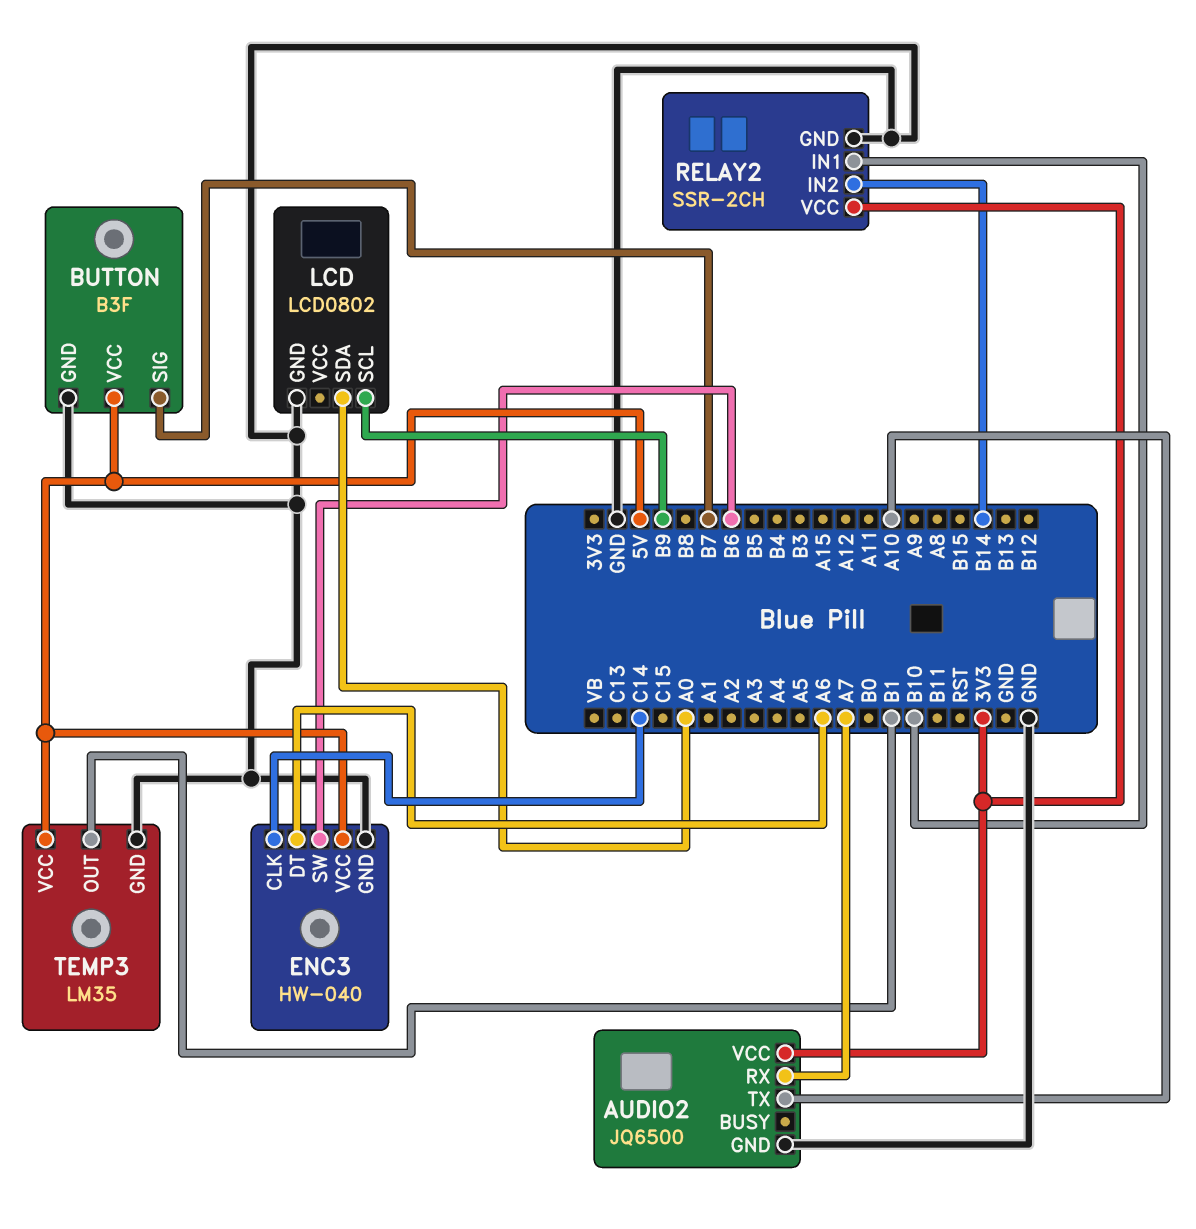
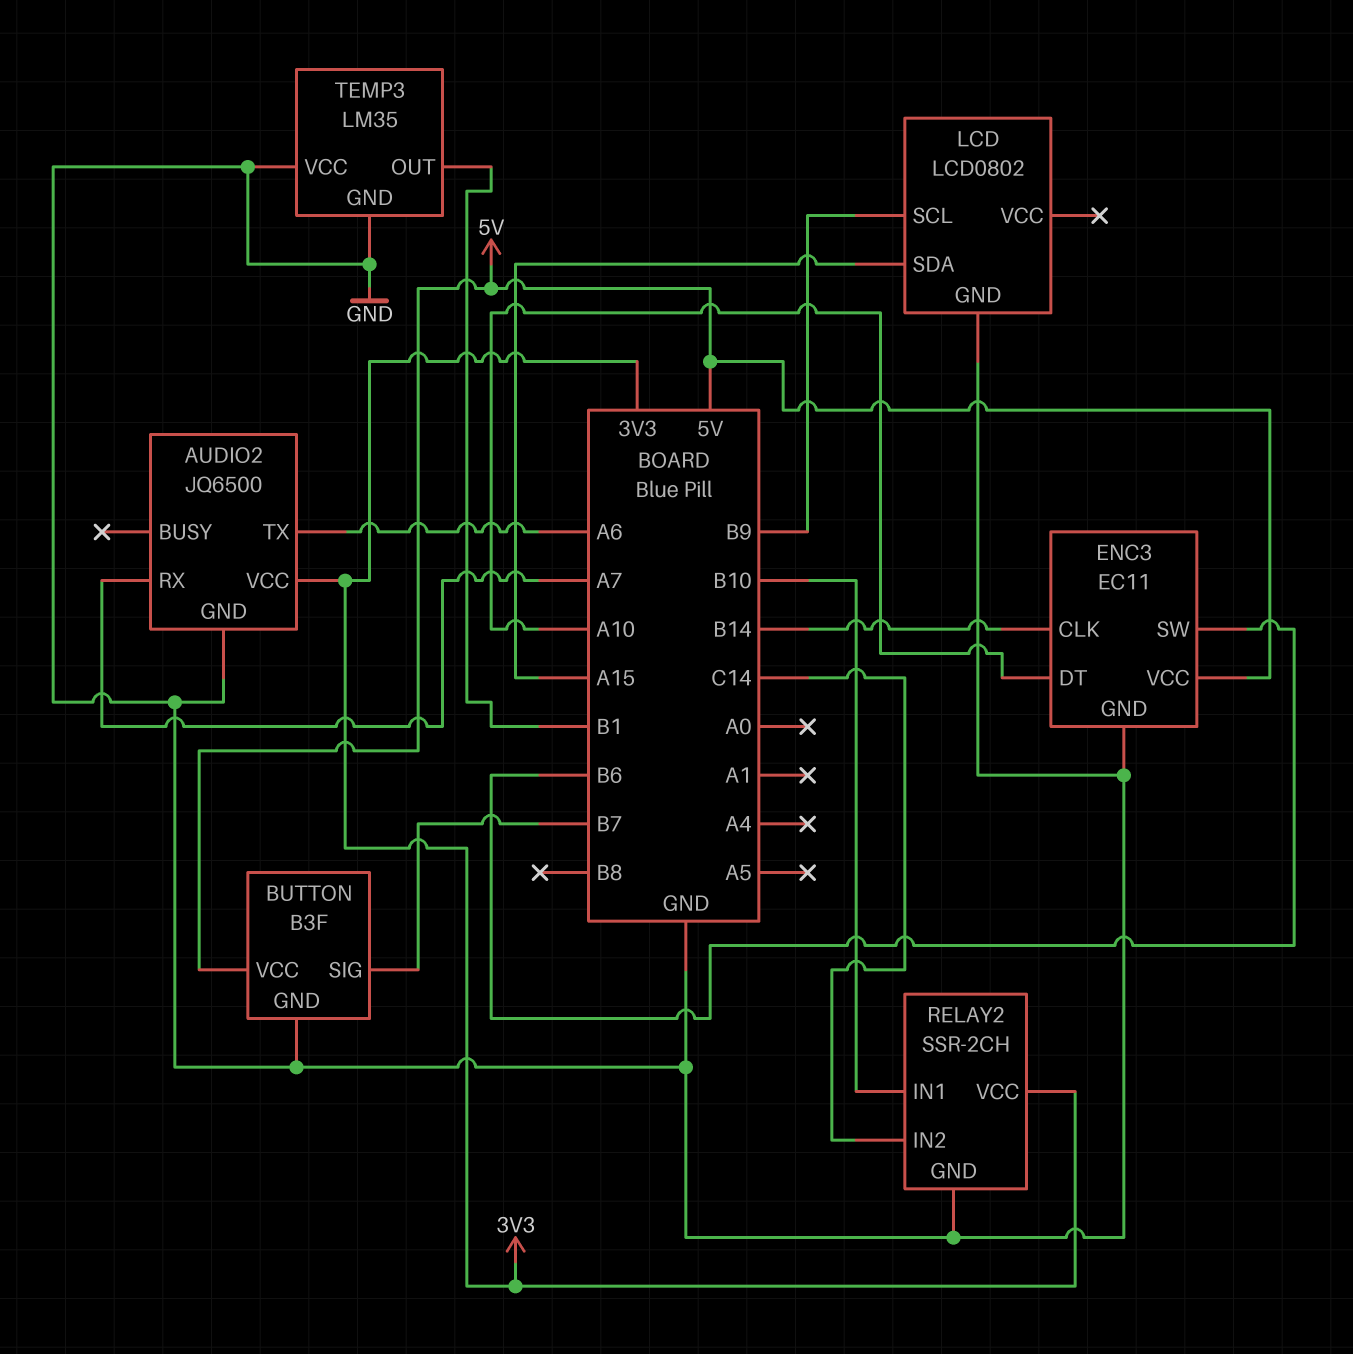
AUDIO2 pin TX: A10 -> A6
ENC3: HW-040 -> EC11
ENC3 pin CLK: C14 -> B14
ENC3 pin DT: A6 -> A10
LCD pin SDA: A0 -> A15
RELAY2 pin IN2: B14 -> C14
TEMP3 pin VCC: 5V -> GND

